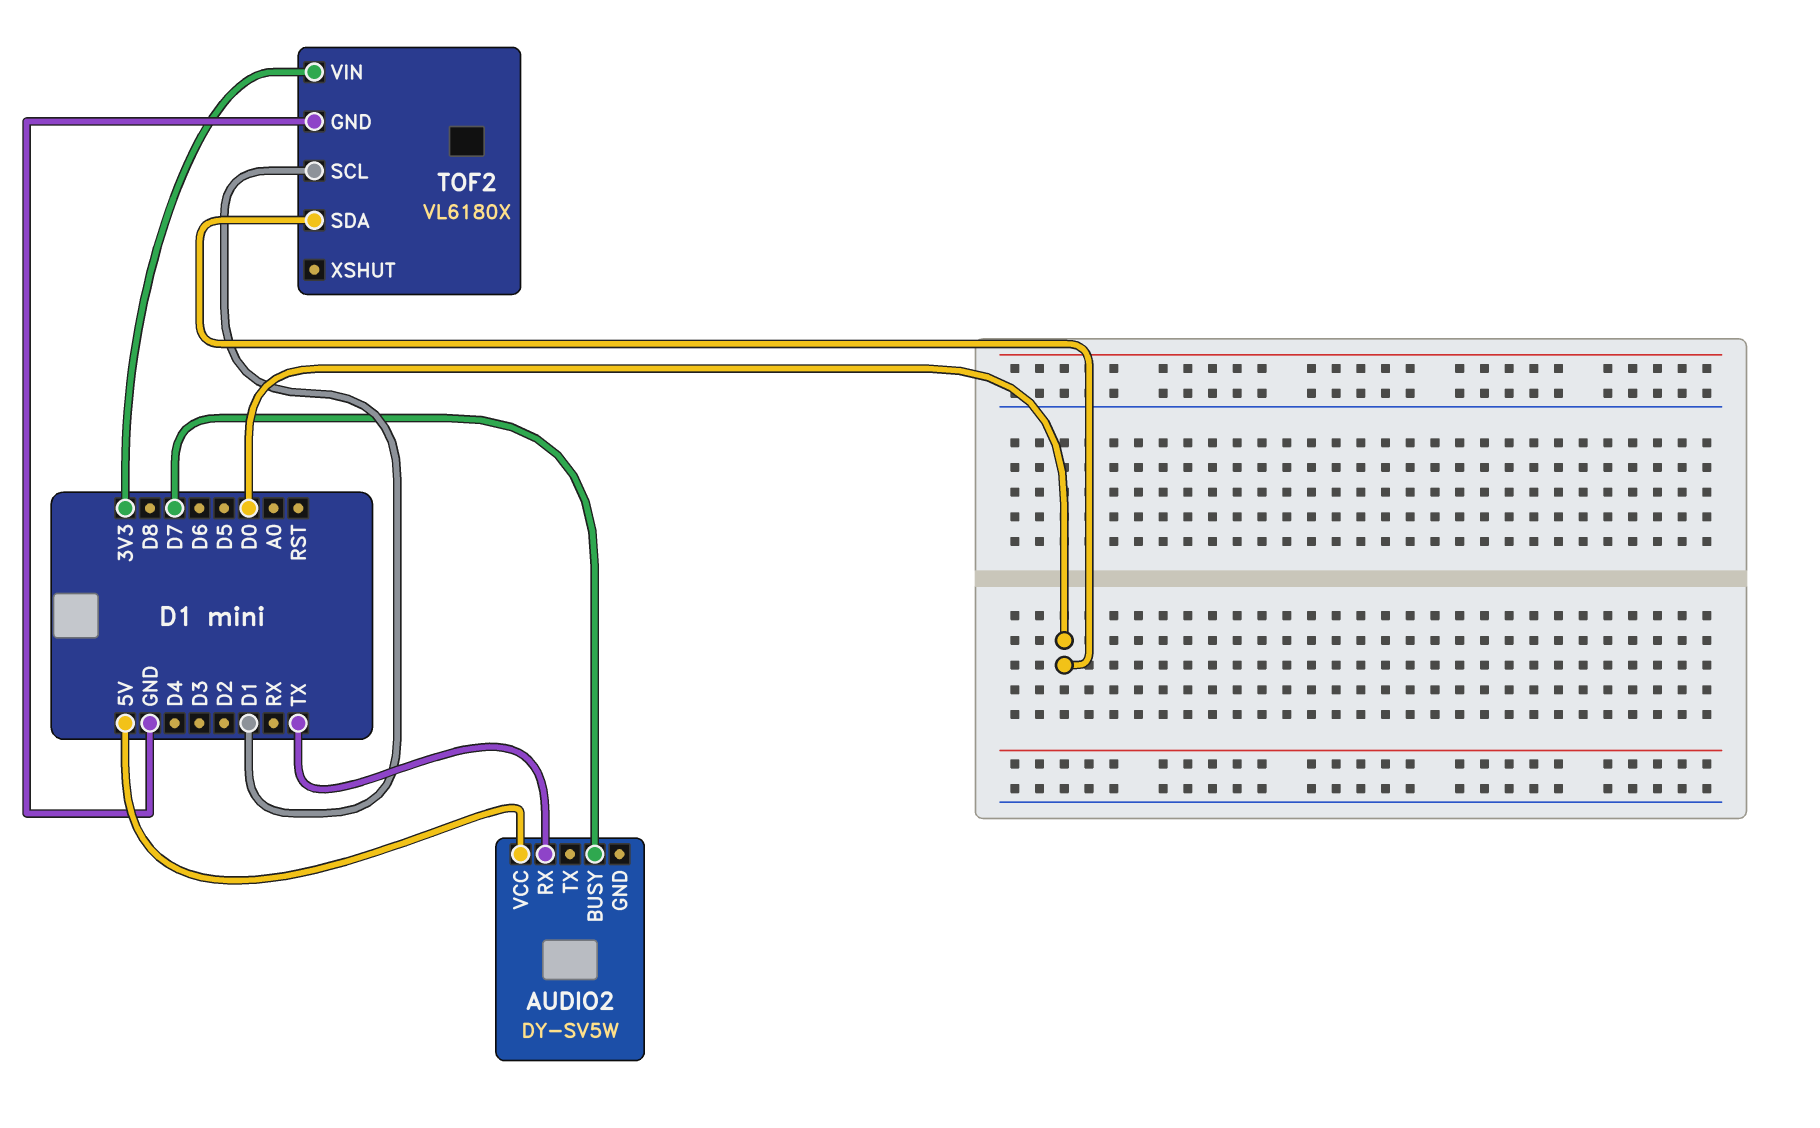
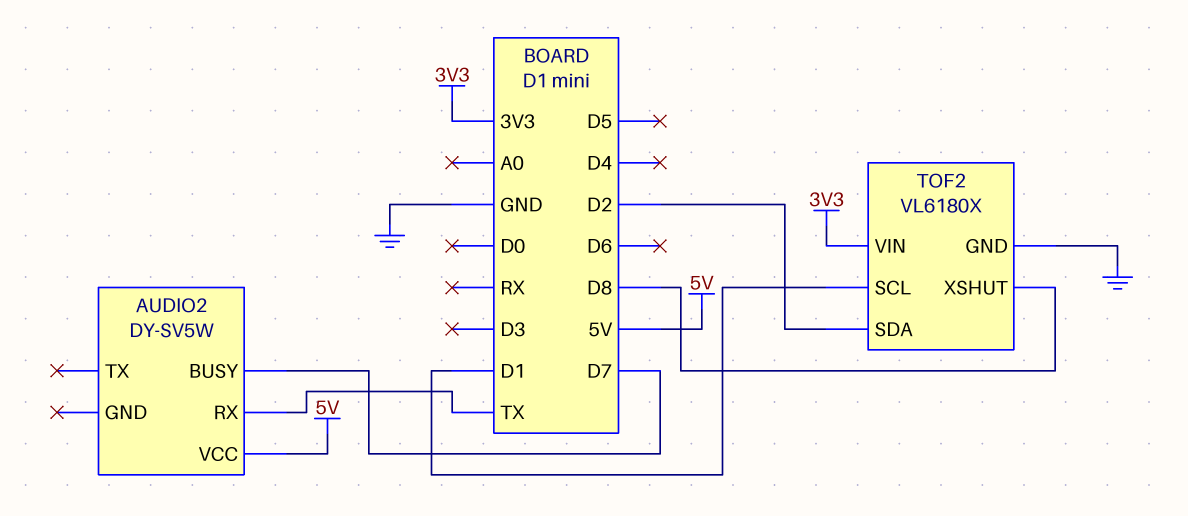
TOF2 pin SDA: D0 -> D2
TOF2 pin XSHUT: none -> D8

